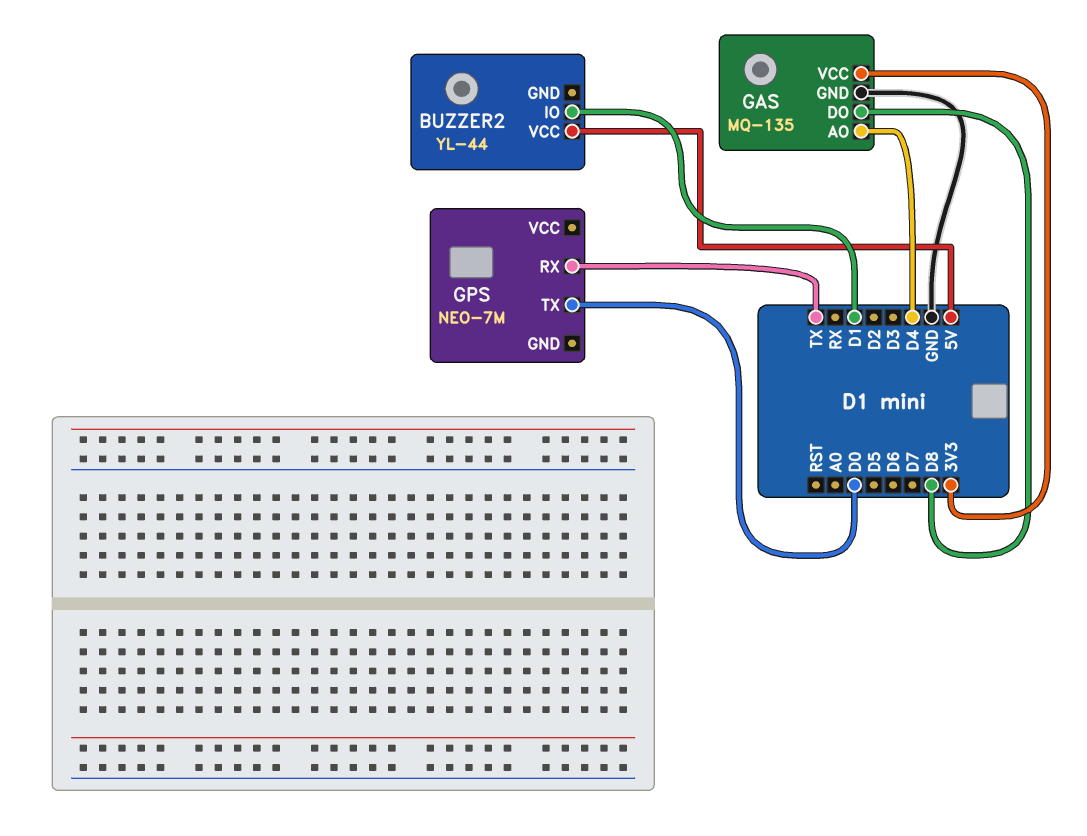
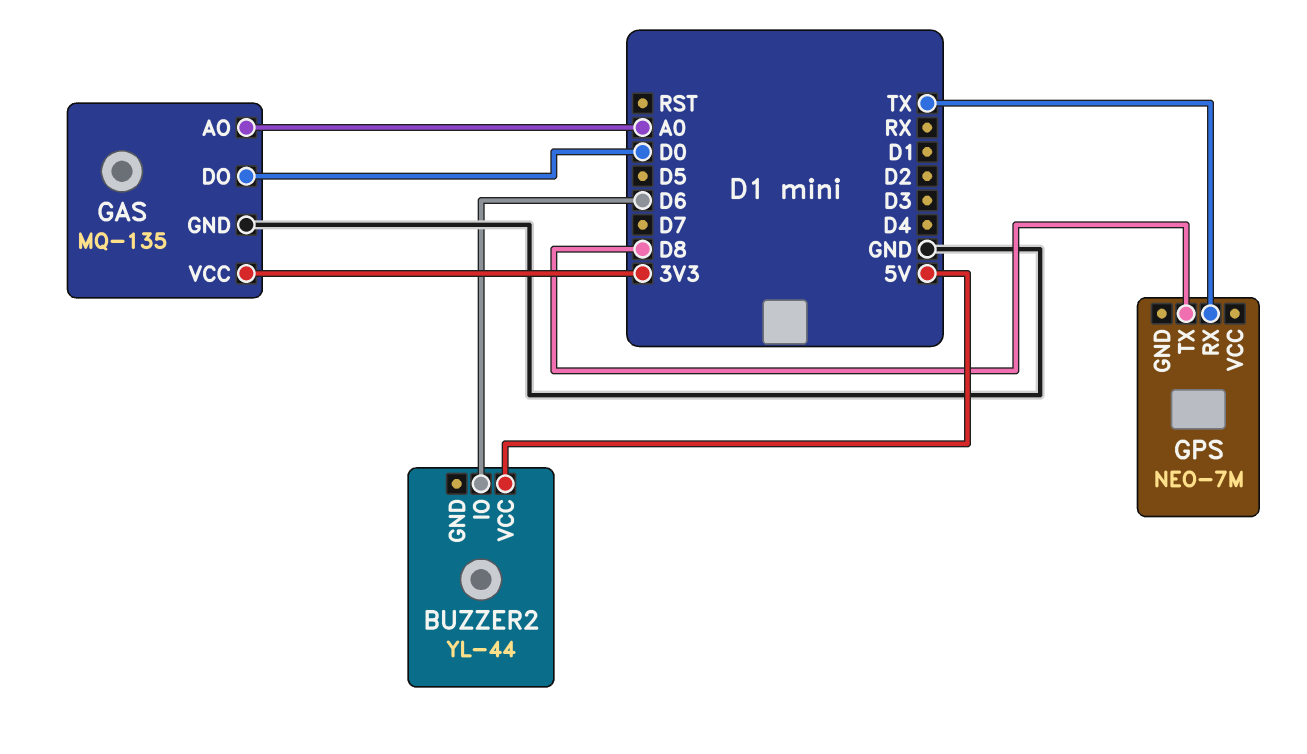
BUZZER2 pin IO: D1 -> D6
GAS pin AO: D4 -> A0
GAS pin DO: D8 -> D0
GPS pin TX: D0 -> D8

